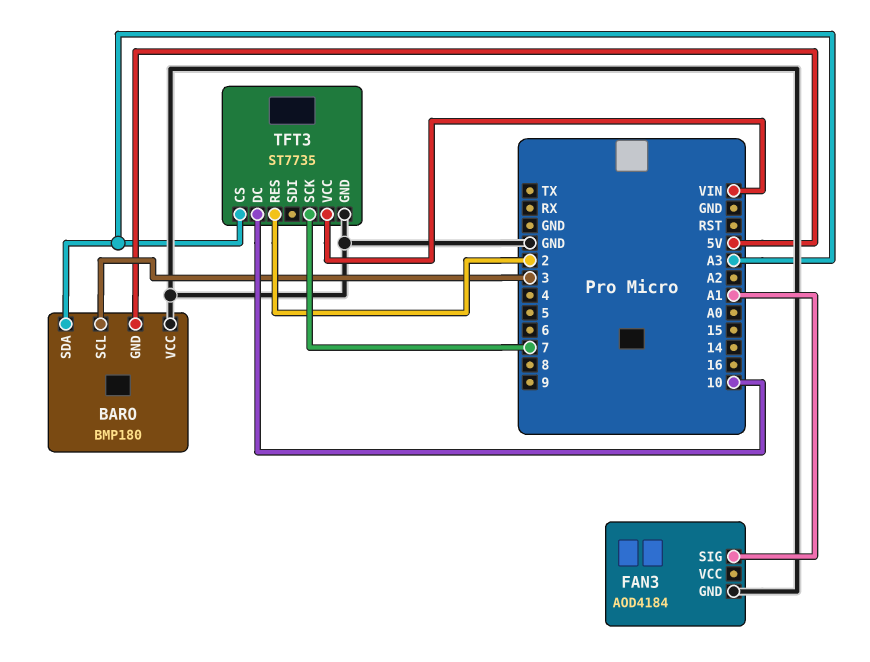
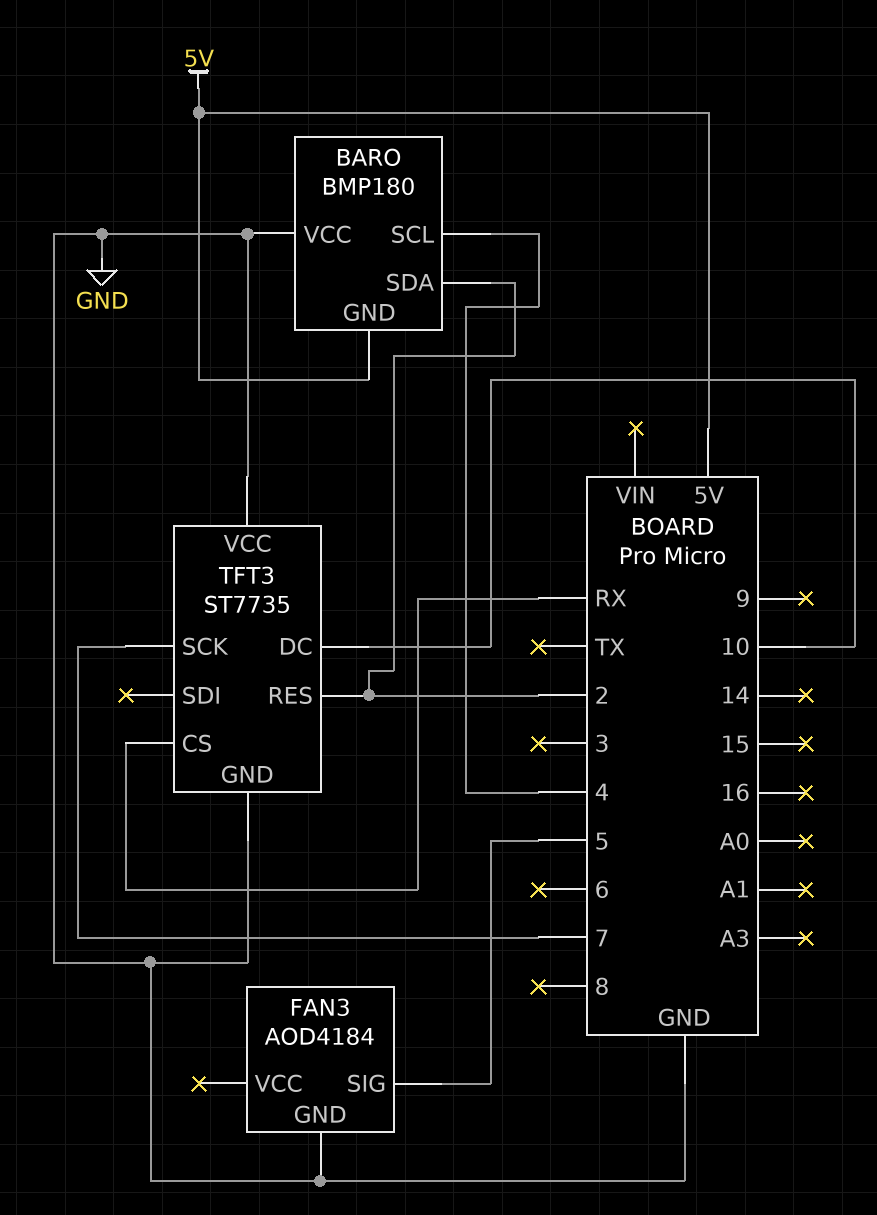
BARO pin SCL: 3 -> 4
BARO pin SDA: A3 -> 2
FAN3 pin SIG: A1 -> 5
TFT3 pin CS: A3 -> RX
TFT3 pin VCC: VIN -> GND

